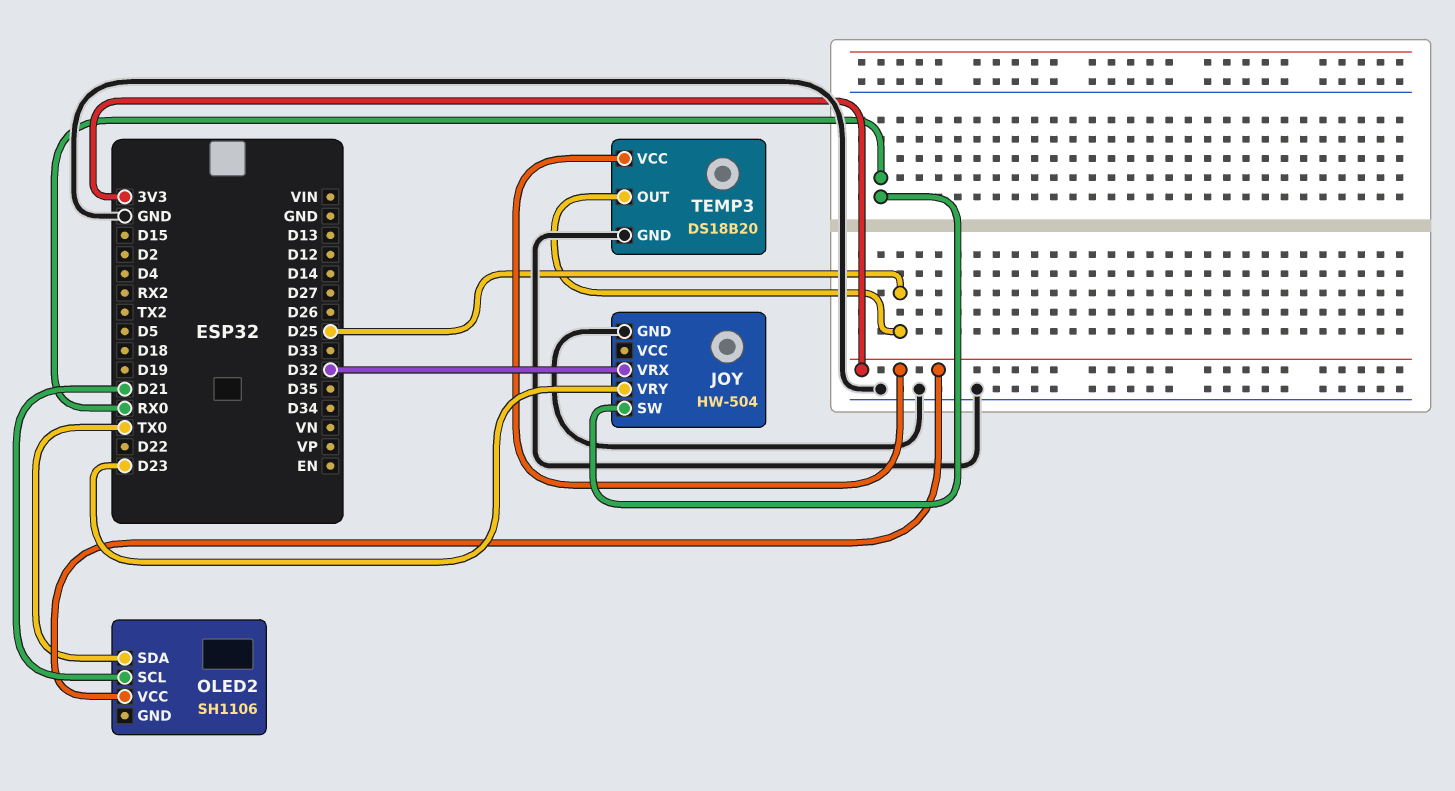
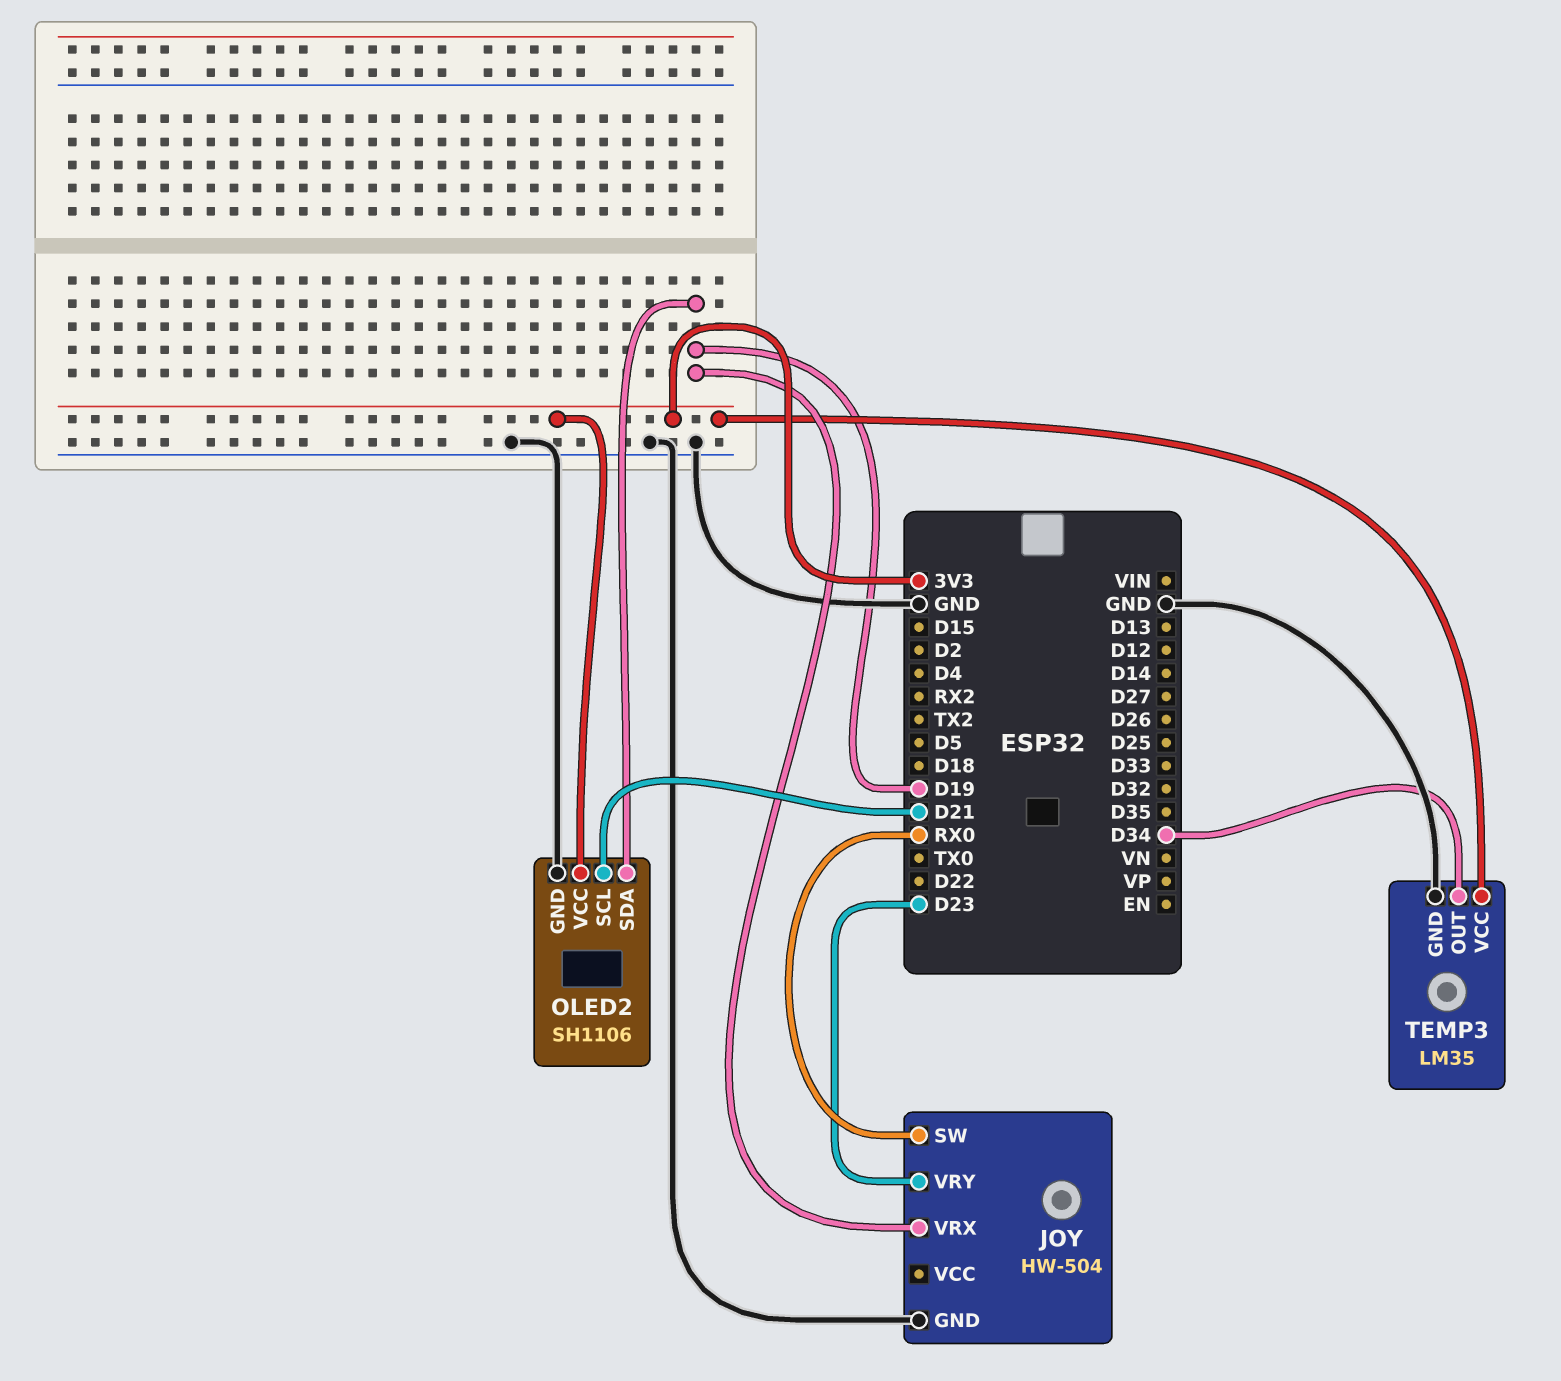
JOY pin VRX: D32 -> D19
OLED2 pin GND: none -> GND
OLED2 pin SDA: TX0 -> D19
TEMP3: DS18B20 -> LM35
TEMP3 pin OUT: D25 -> D34

